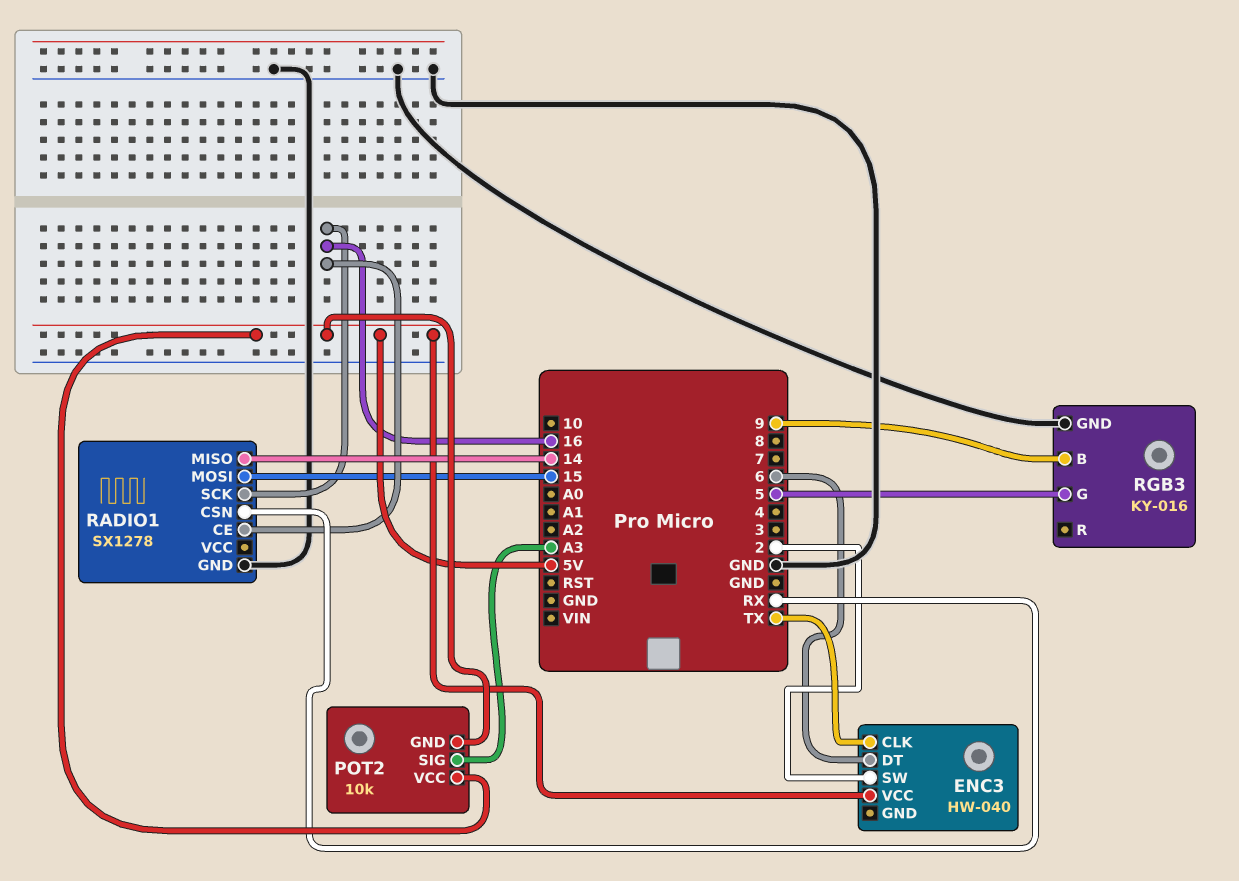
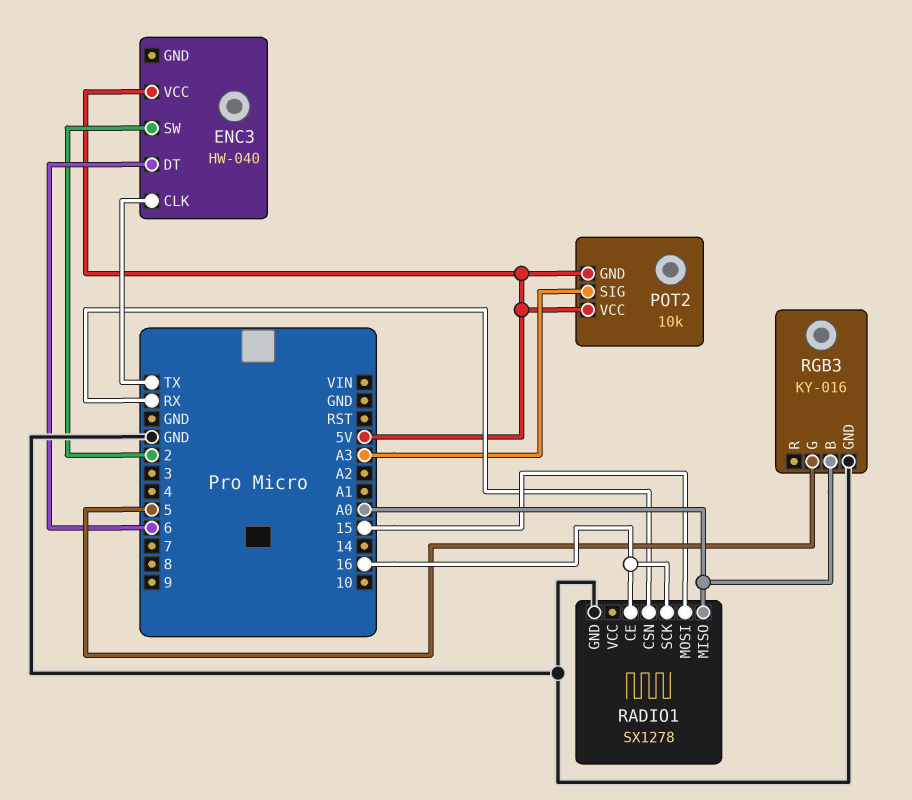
RADIO1 pin MISO: 14 -> A0
RGB3 pin B: 9 -> A0

